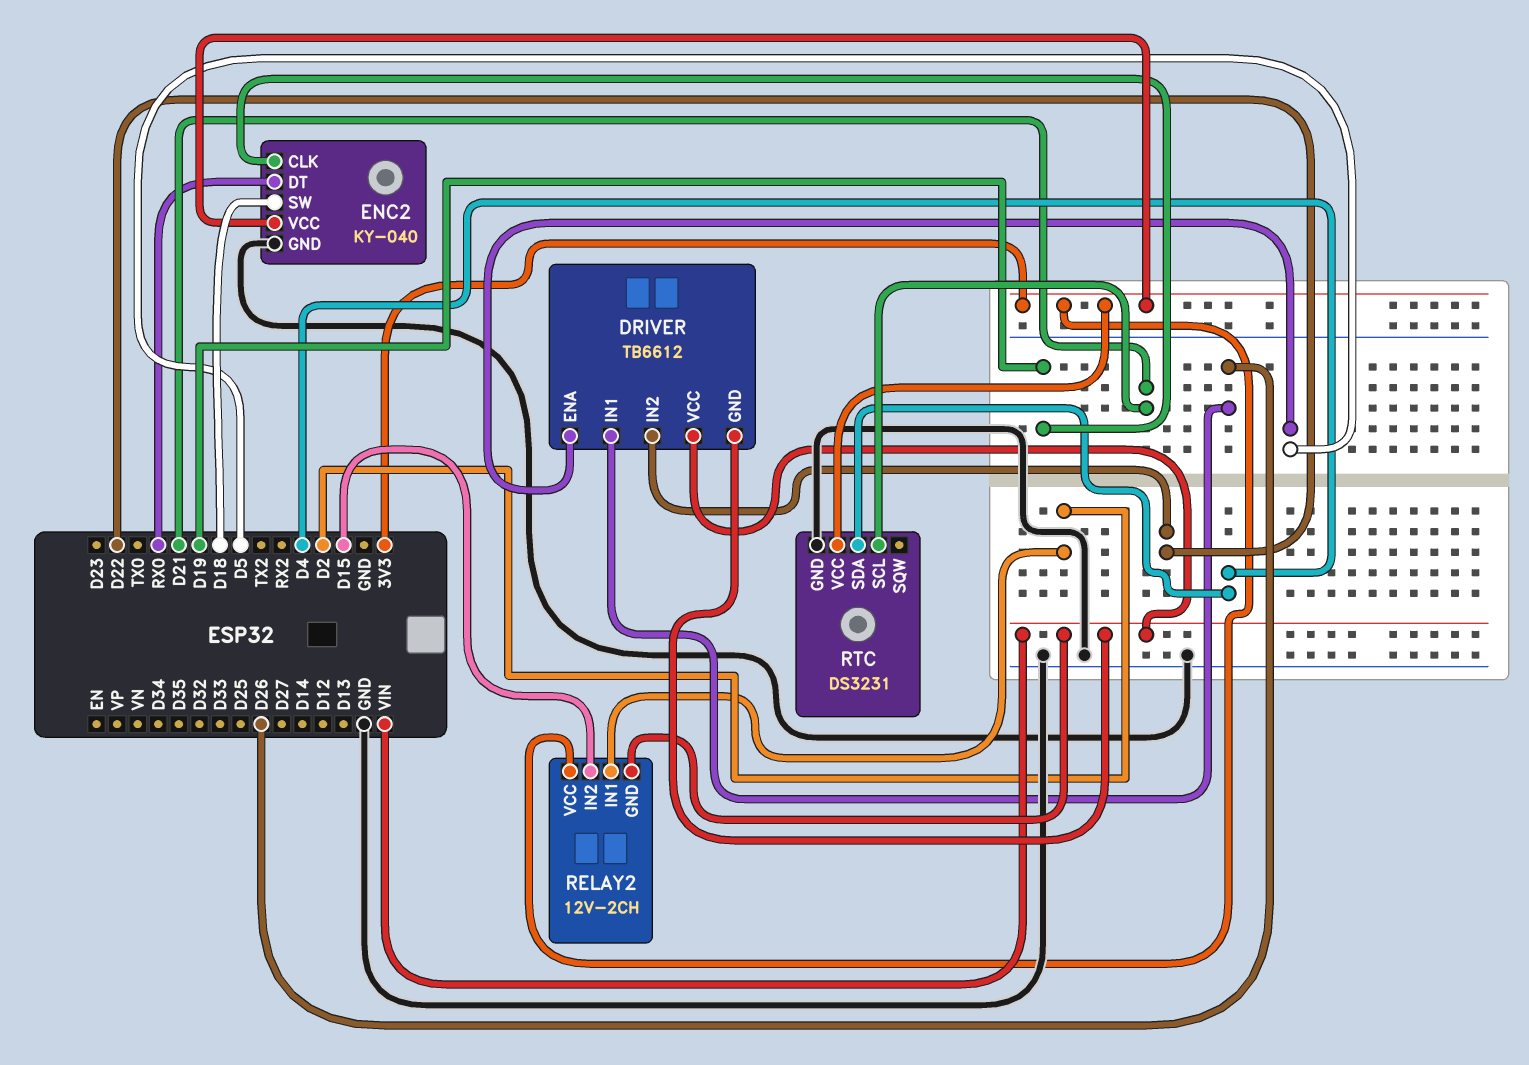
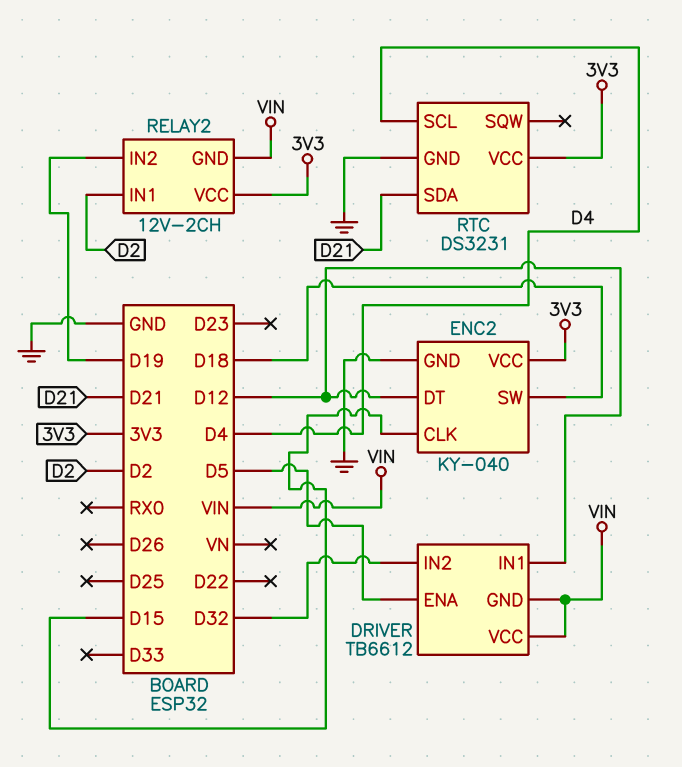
DRIVER pin IN1: D26 -> D12
DRIVER pin IN2: D22 -> D32
ENC2 pin CLK: D19 -> D15
ENC2 pin DT: RX0 -> D12
RELAY2 pin IN2: D15 -> D19
RTC pin SCL: D21 -> D4
RTC pin SDA: D4 -> D21

